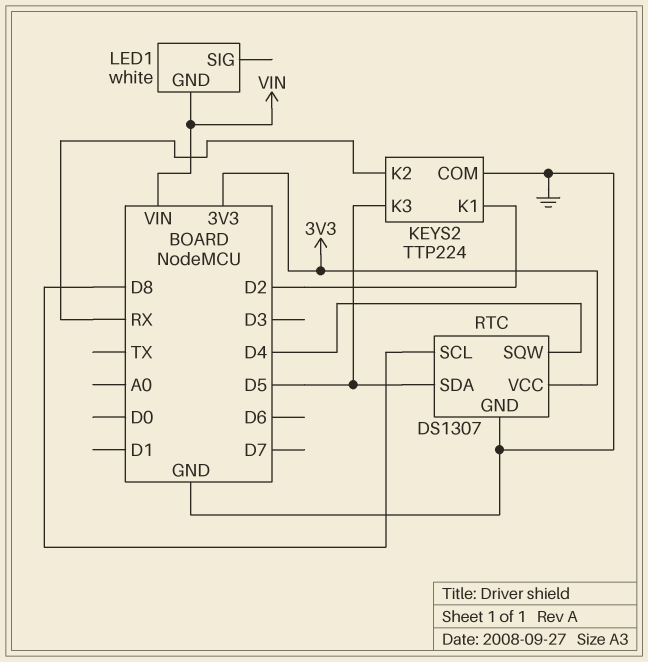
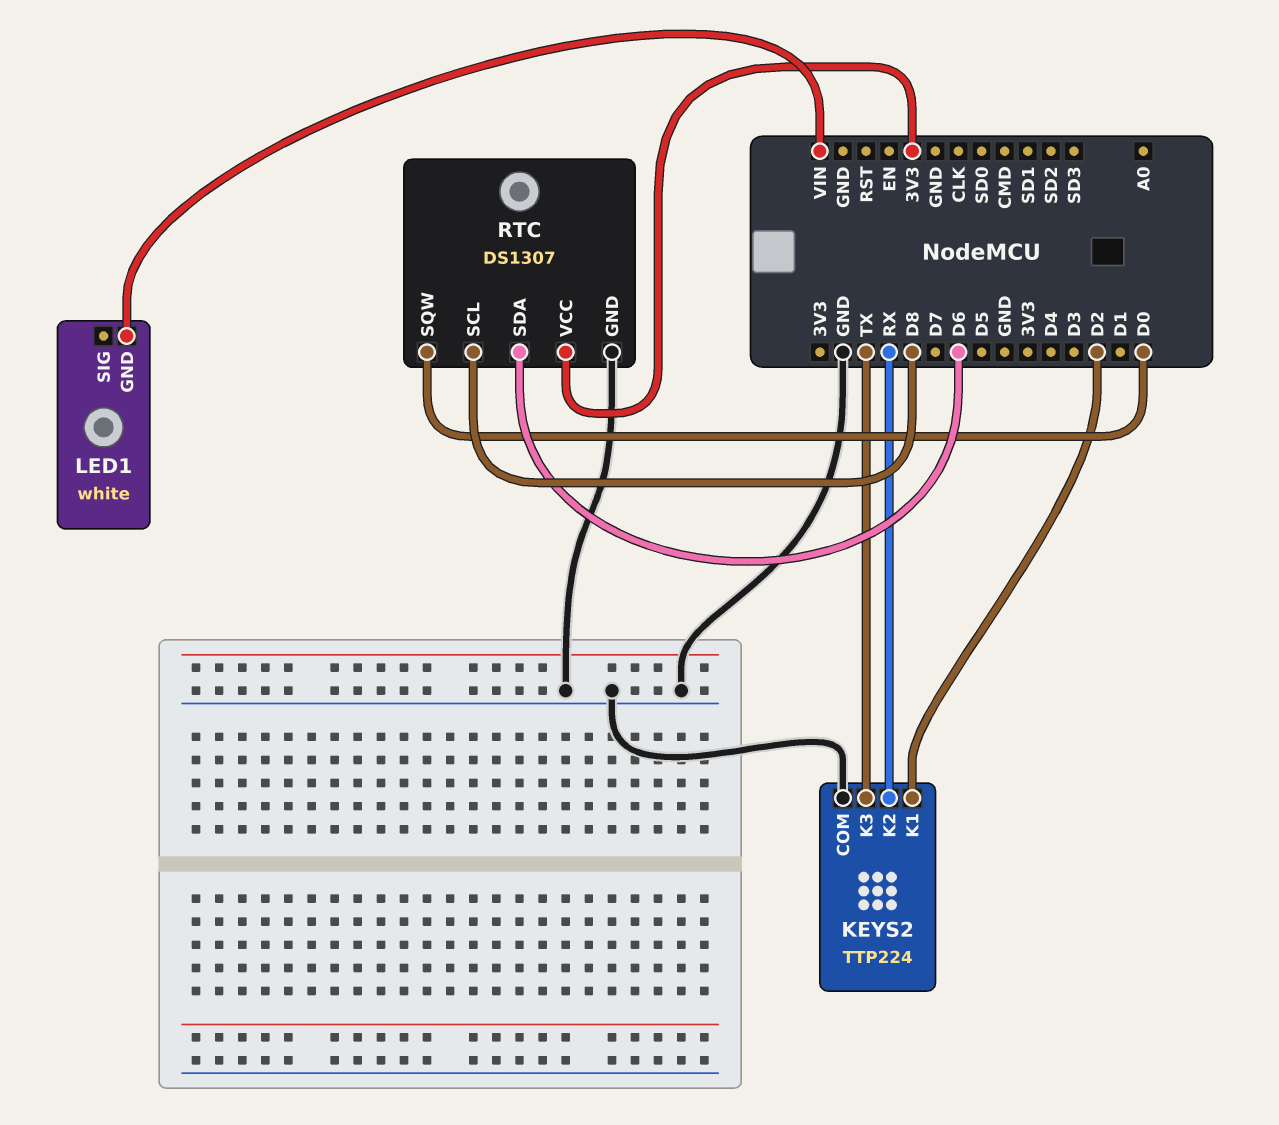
KEYS2 pin K3: D5 -> TX
RTC pin SDA: D5 -> D6
RTC pin SQW: D4 -> D0

